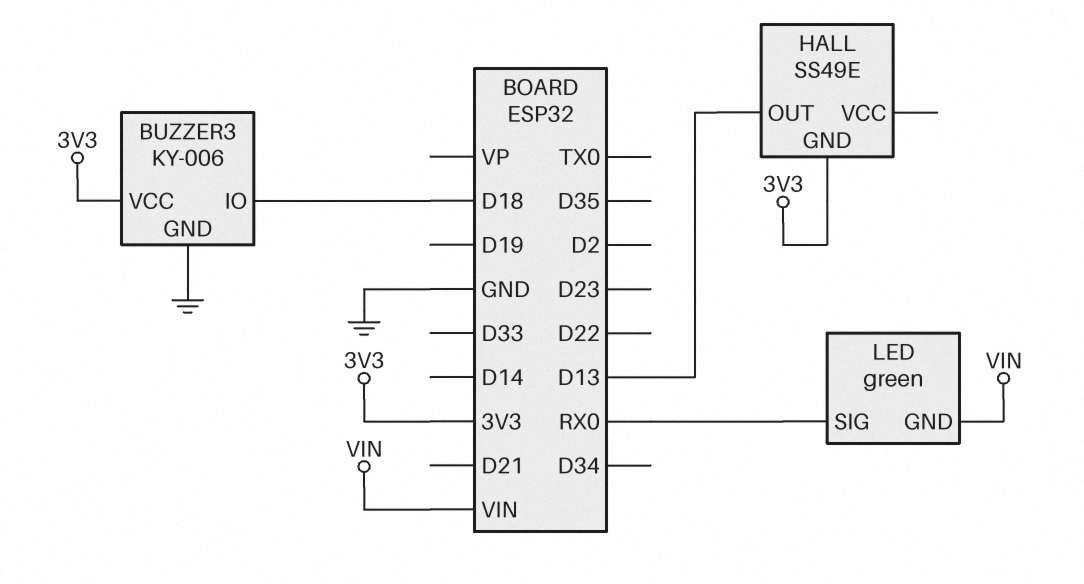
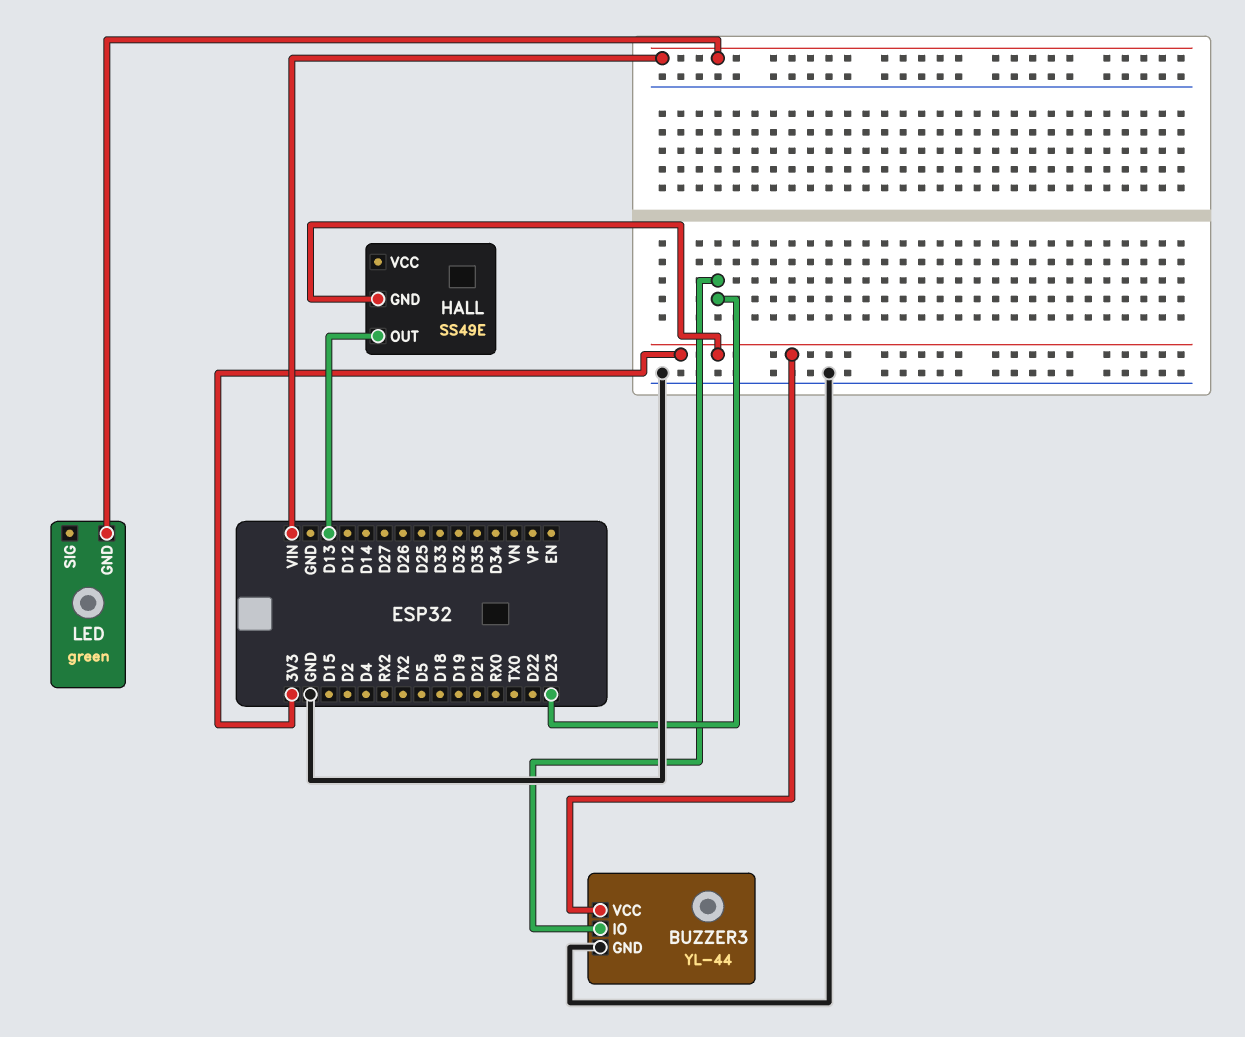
BUZZER3: KY-006 -> YL-44
BUZZER3 pin IO: D18 -> D23
LED pin SIG: RX0 -> none

